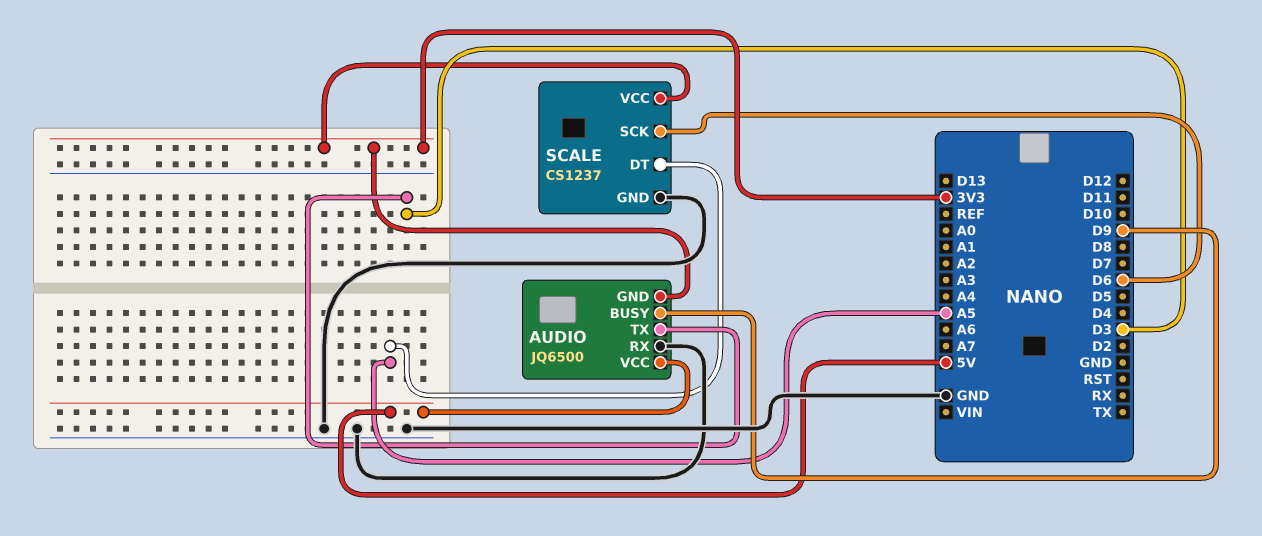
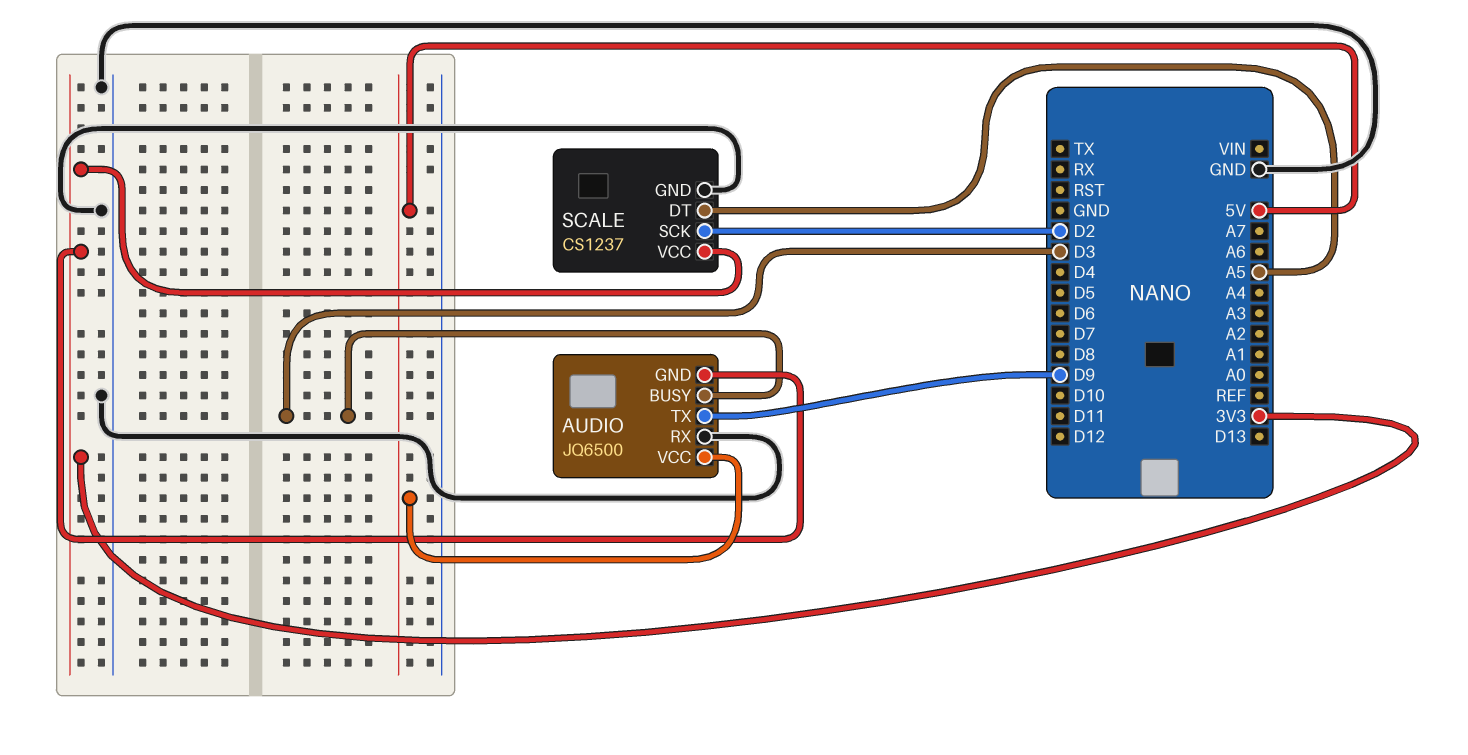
AUDIO pin BUSY: D9 -> D3
AUDIO pin TX: D3 -> D9
SCALE pin SCK: D6 -> D2

